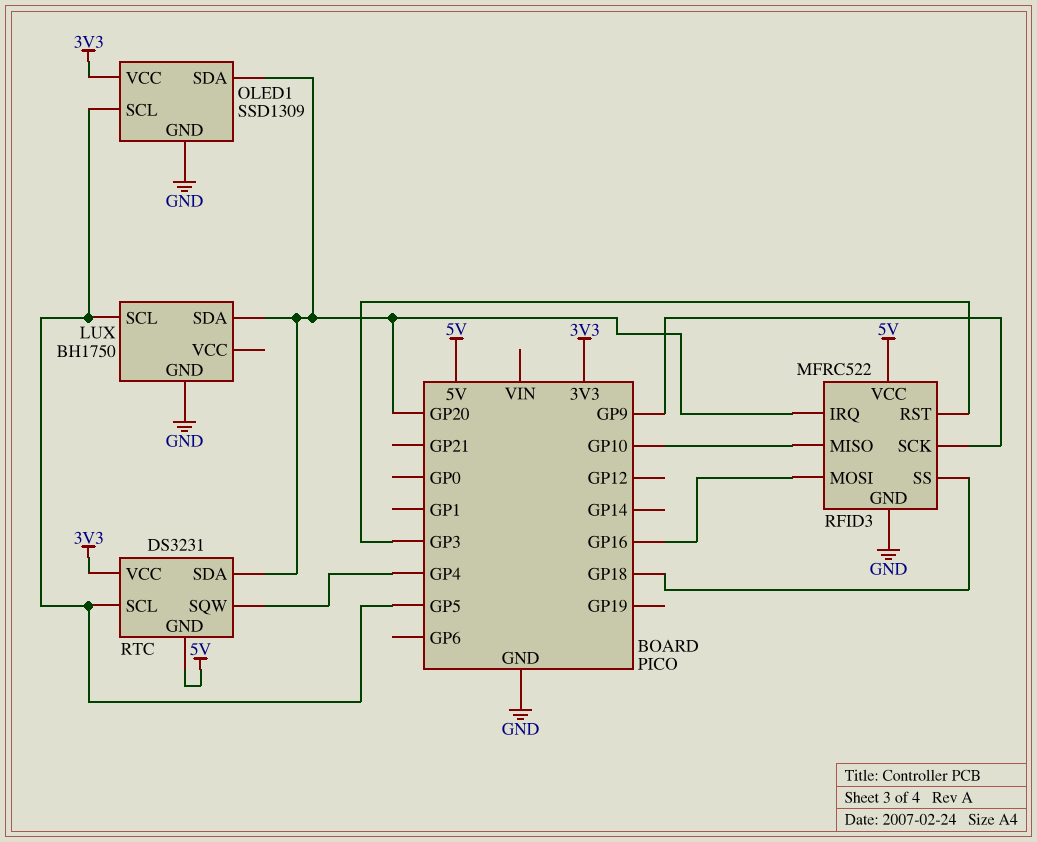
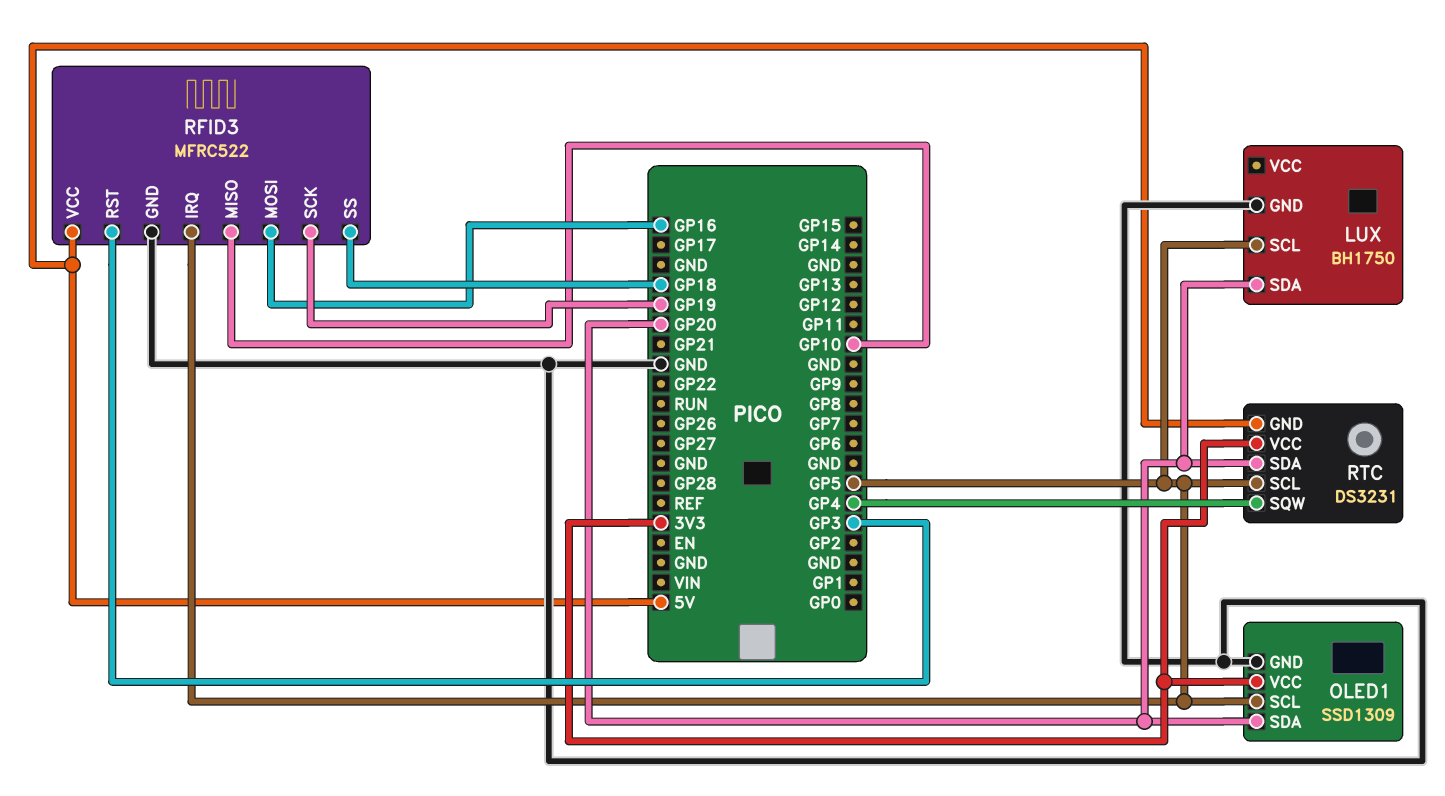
RFID3 pin IRQ: GP20 -> GP5
RFID3 pin SCK: GP9 -> GP19

